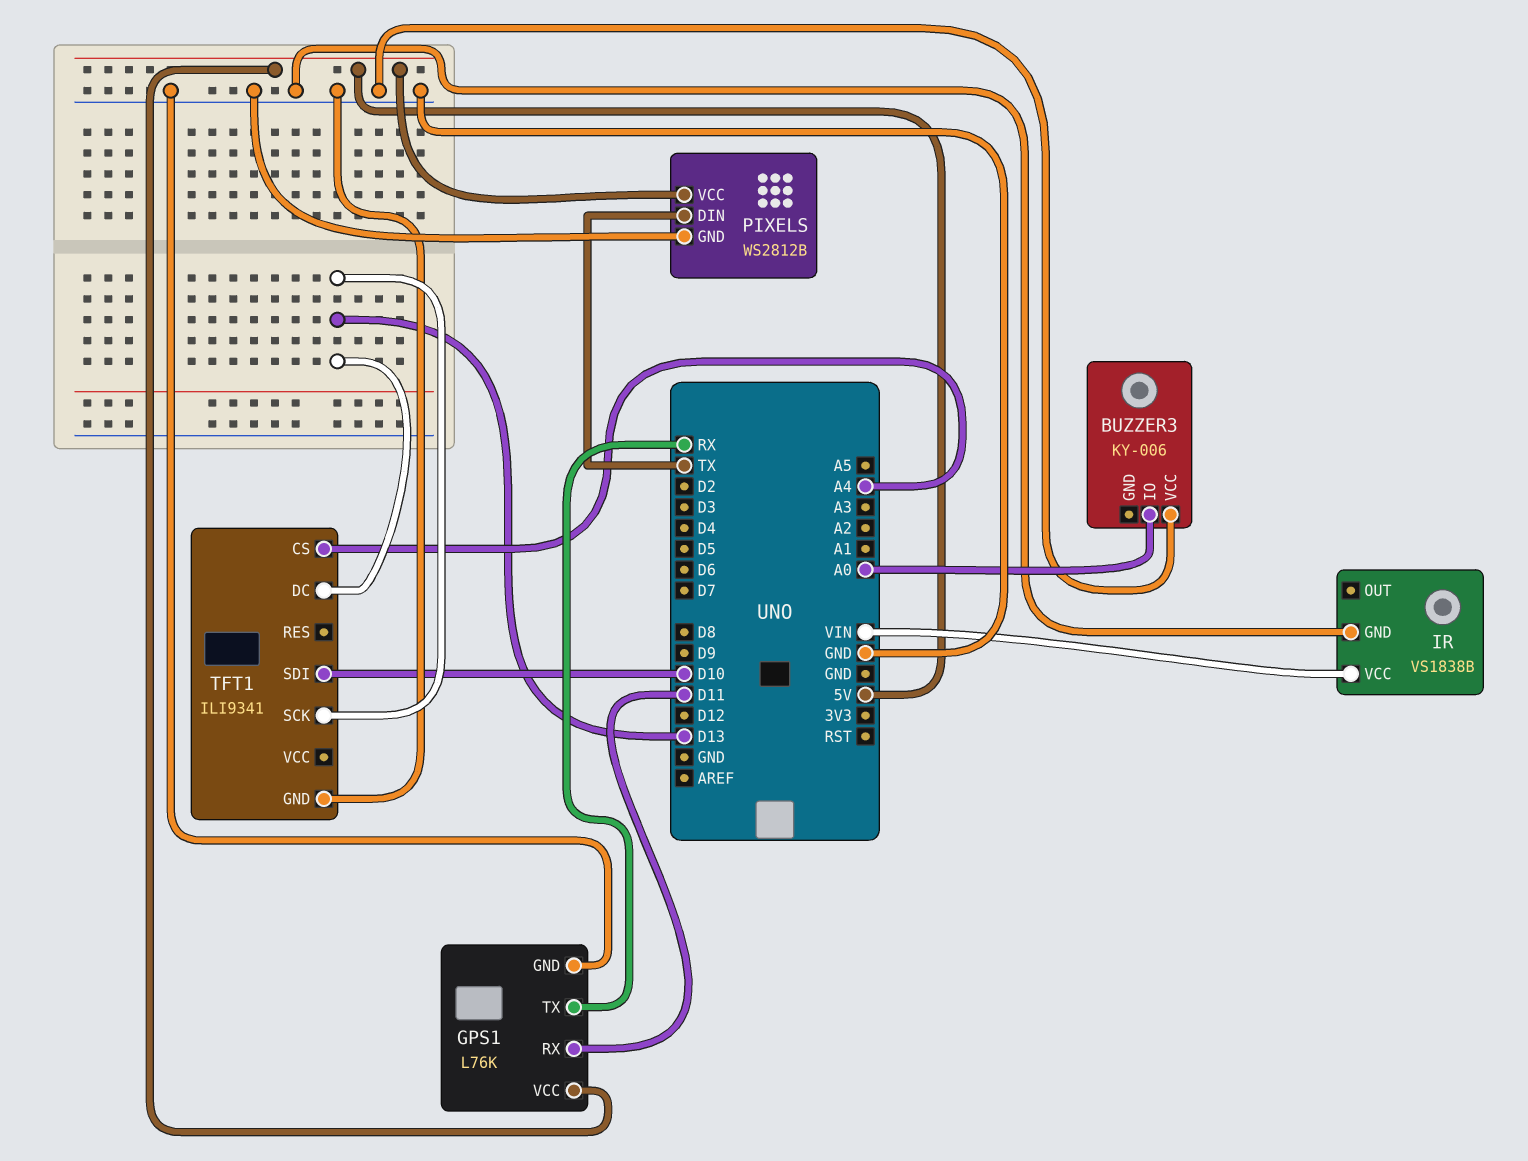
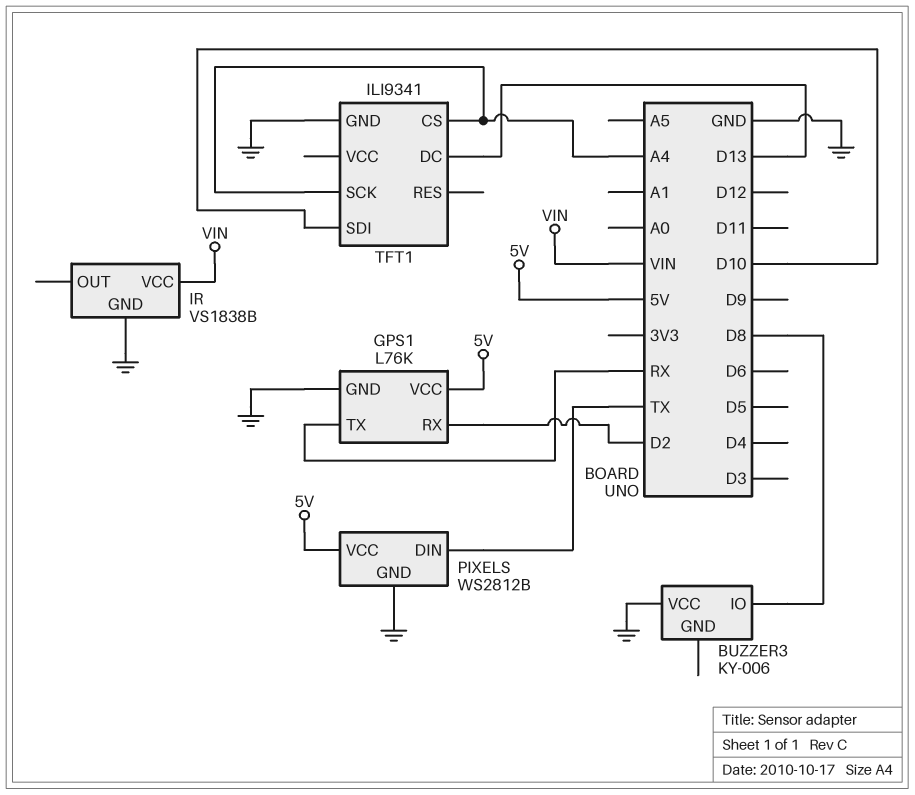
BUZZER3 pin IO: A0 -> D8
GPS1 pin RX: D11 -> D2
TFT1 pin SCK: D13 -> A4

